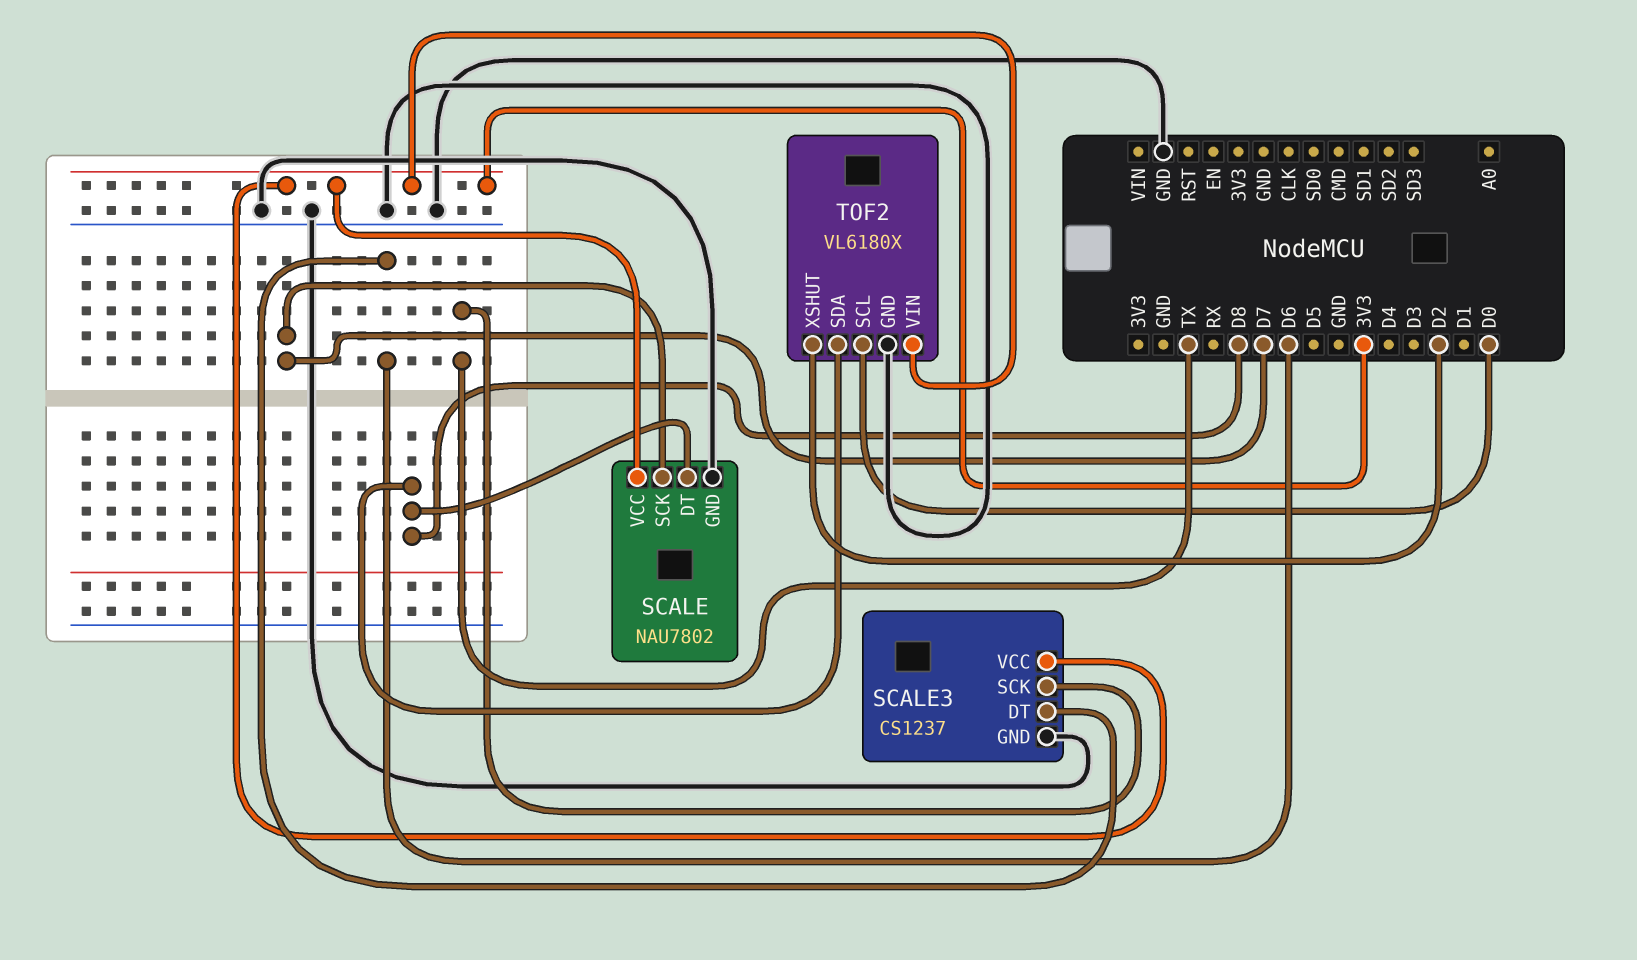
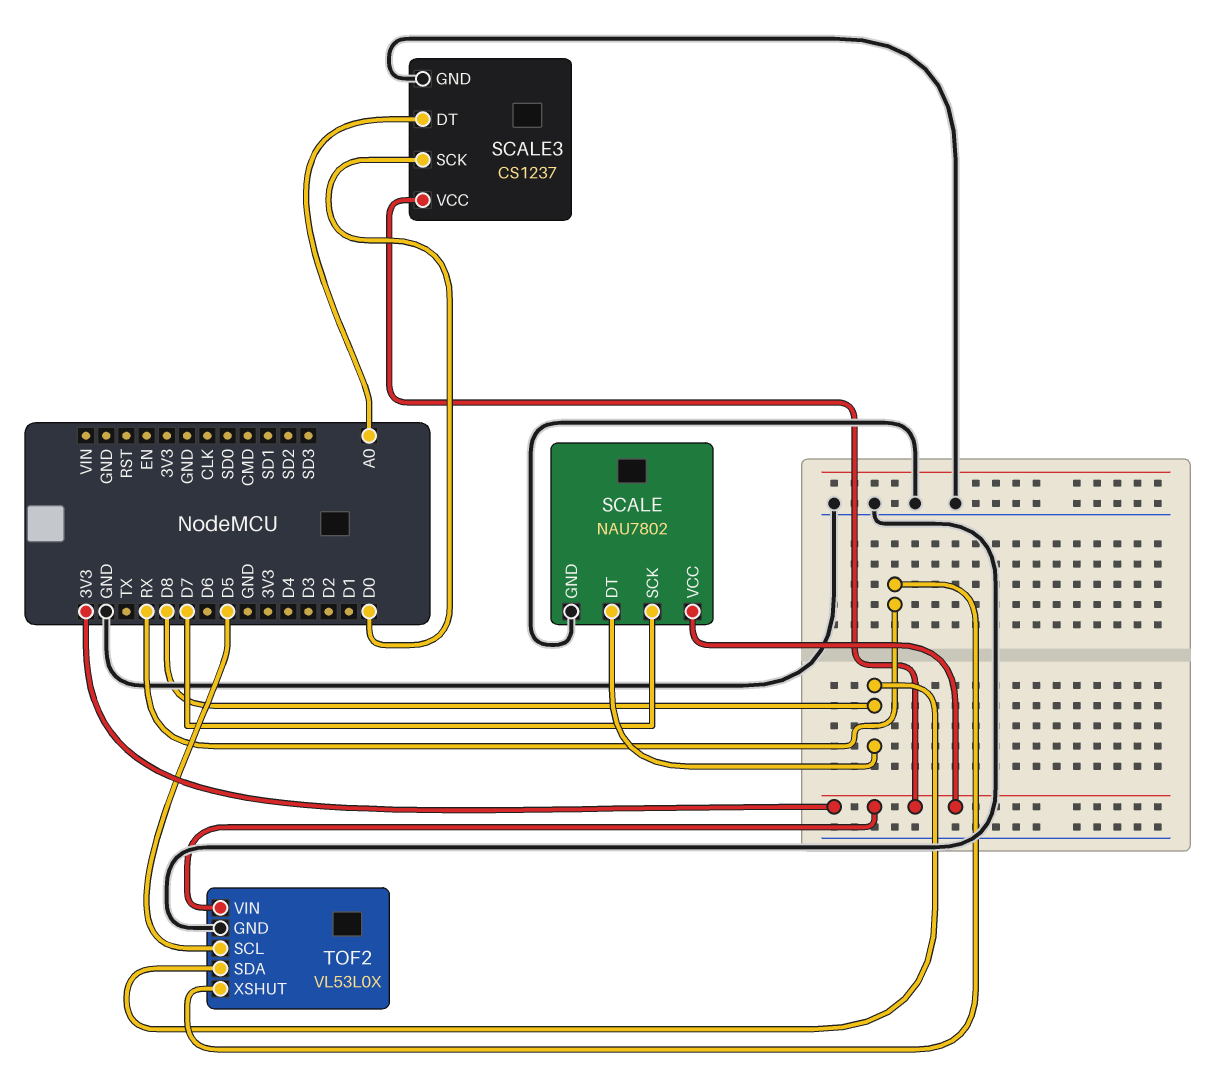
SCALE3 pin DT: D6 -> A0
SCALE3 pin SCK: TX -> D0
TOF2: VL6180X -> VL53L0X
TOF2 pin SCL: D0 -> D5
TOF2 pin XSHUT: D2 -> RX

